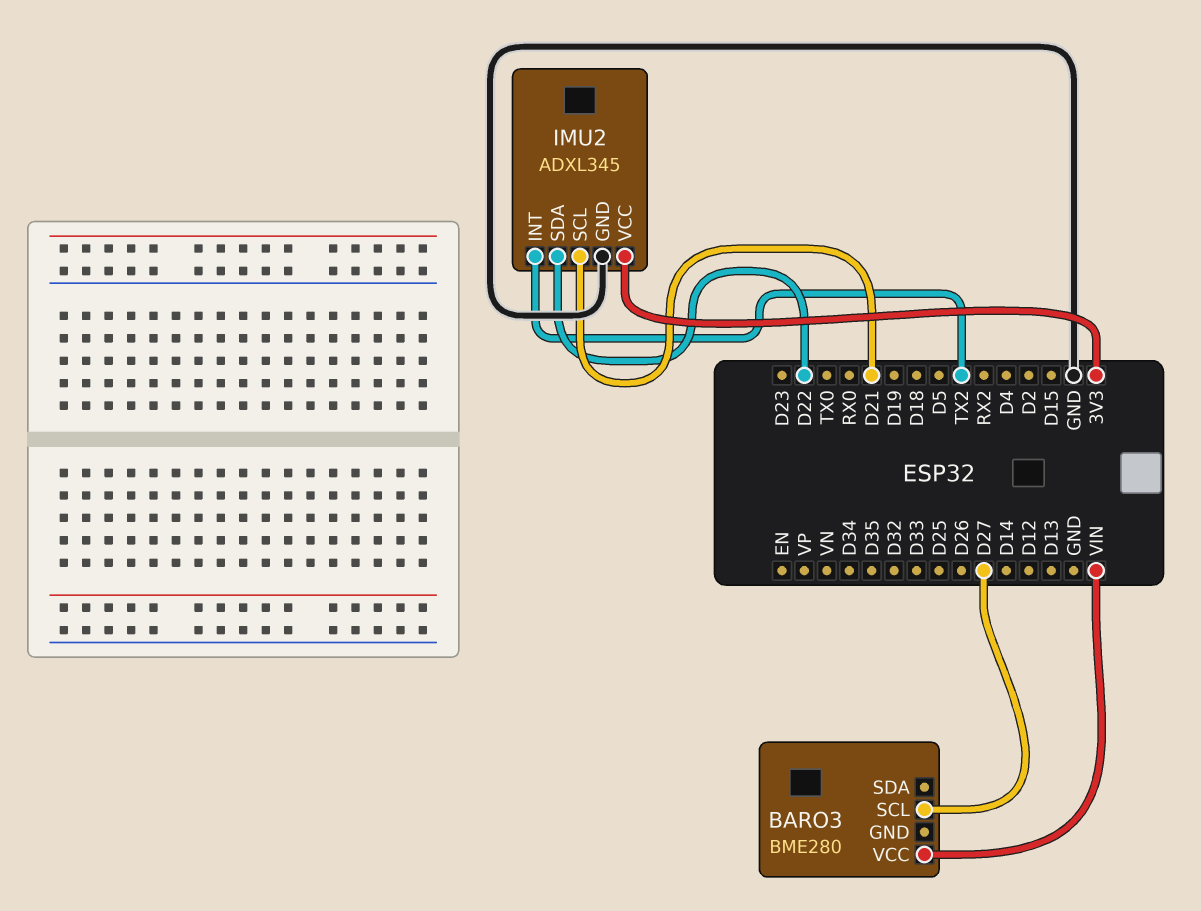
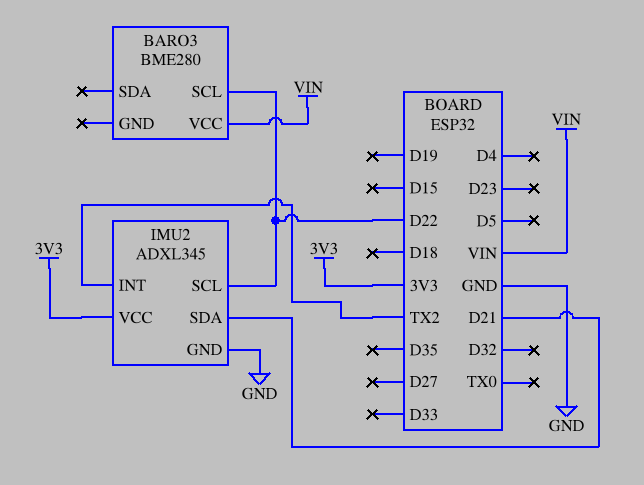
BARO3 pin SCL: D27 -> D22
IMU2 pin SCL: D21 -> D22
IMU2 pin SDA: D22 -> D21

